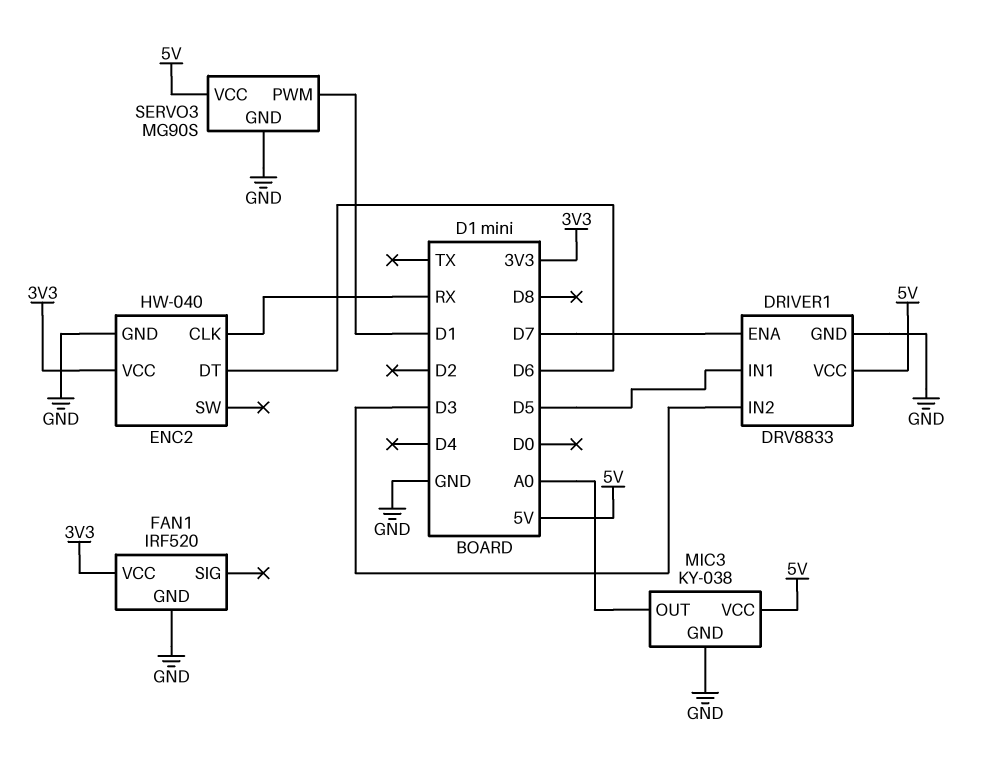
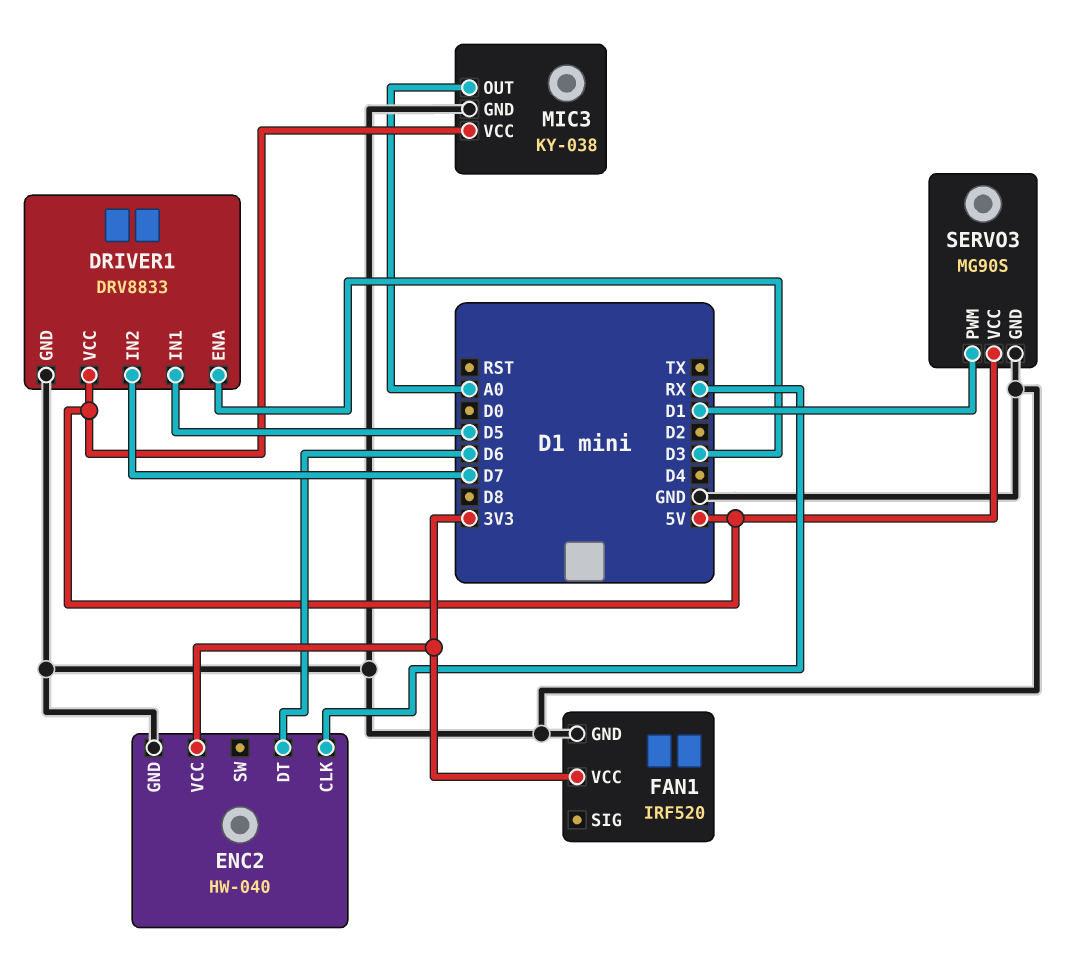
DRIVER1 pin ENA: D7 -> D3
DRIVER1 pin IN2: D3 -> D7

